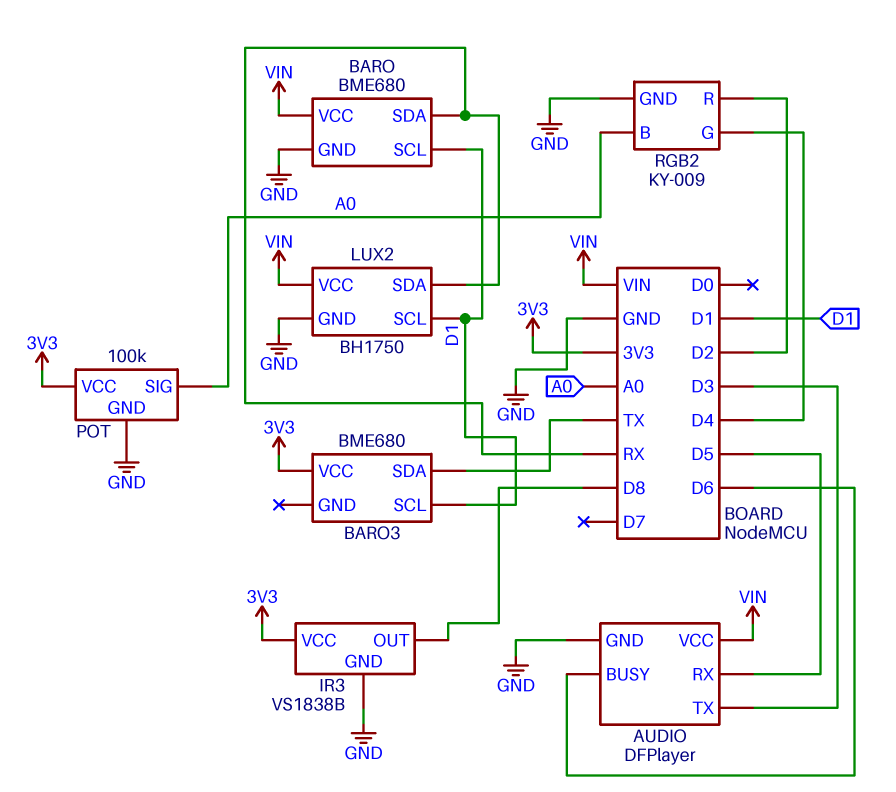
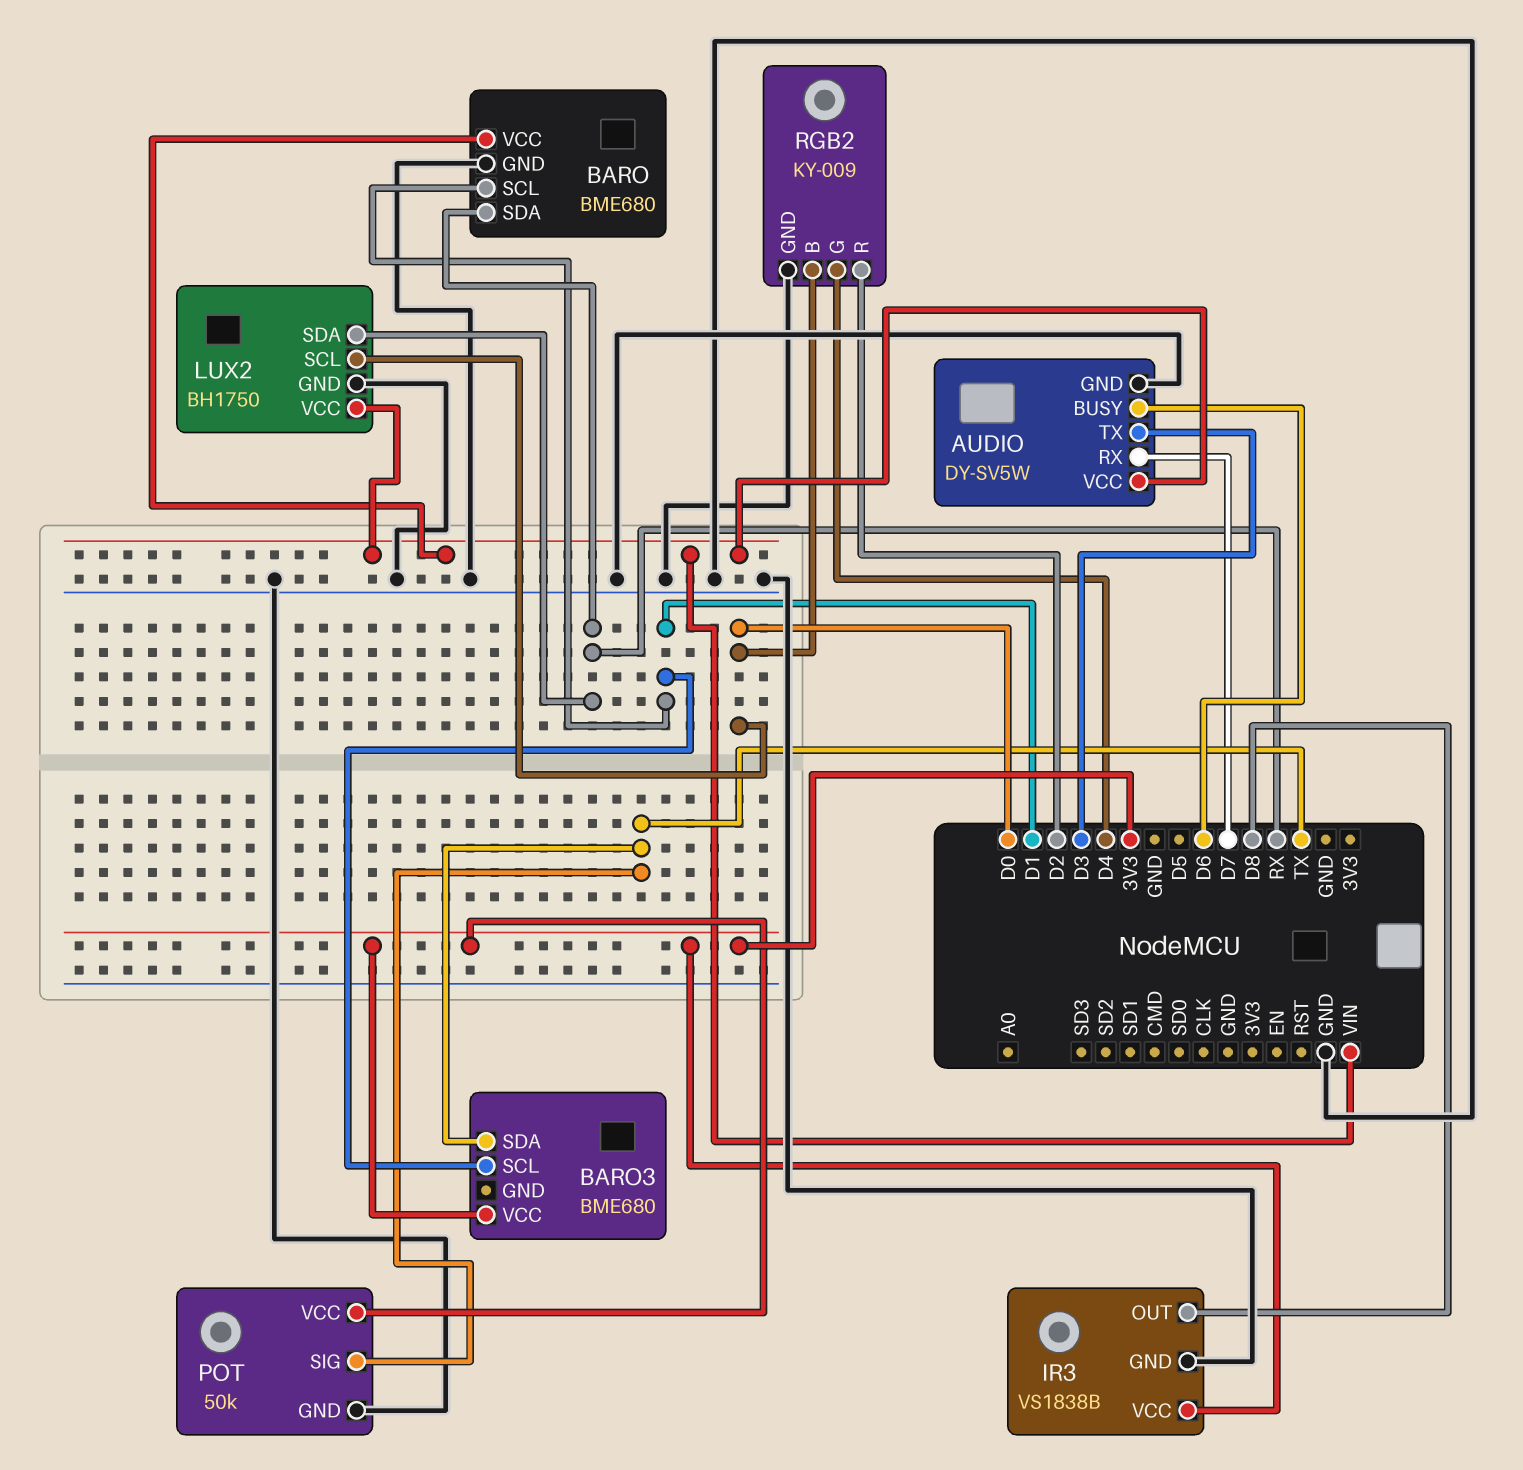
AUDIO: DFPlayer -> DY-SV5W
AUDIO pin RX: D5 -> D7
LUX2 pin SCL: D1 -> D0
POT: 100k -> 50k
POT pin SIG: A0 -> TX
RGB2 pin B: A0 -> D0

